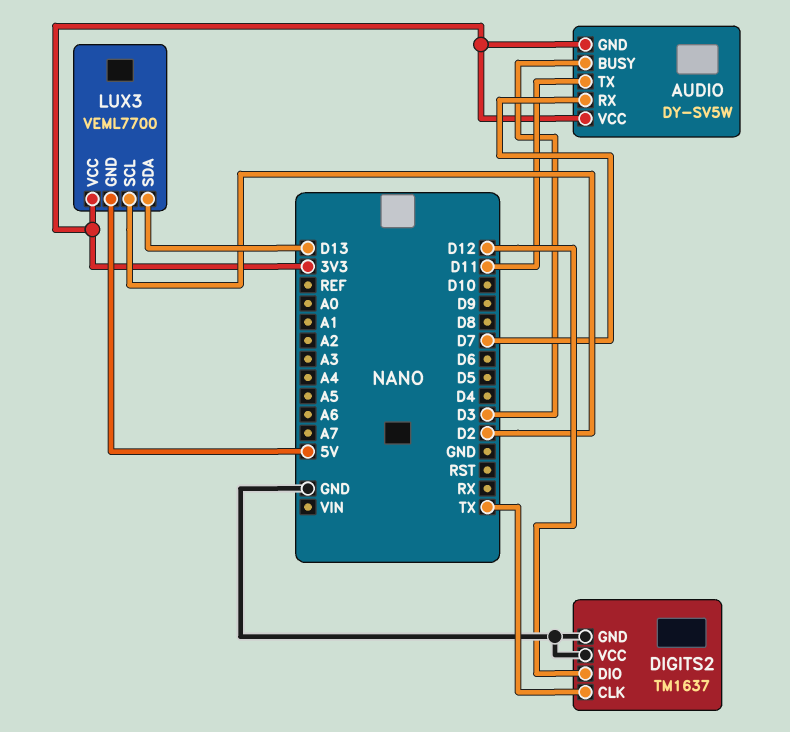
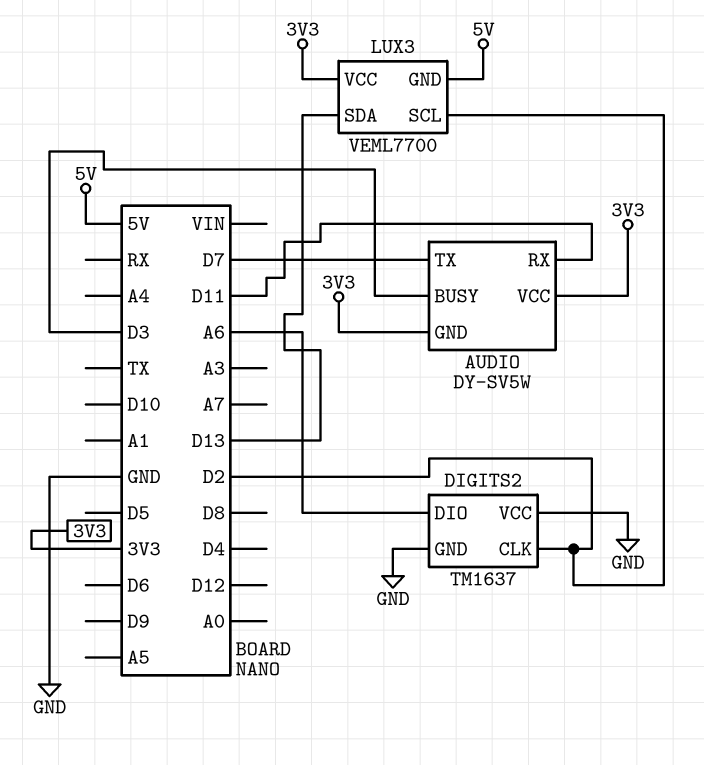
AUDIO pin RX: D7 -> D11
AUDIO pin TX: D11 -> D7
DIGITS2 pin CLK: TX -> D2
DIGITS2 pin DIO: D12 -> A6

